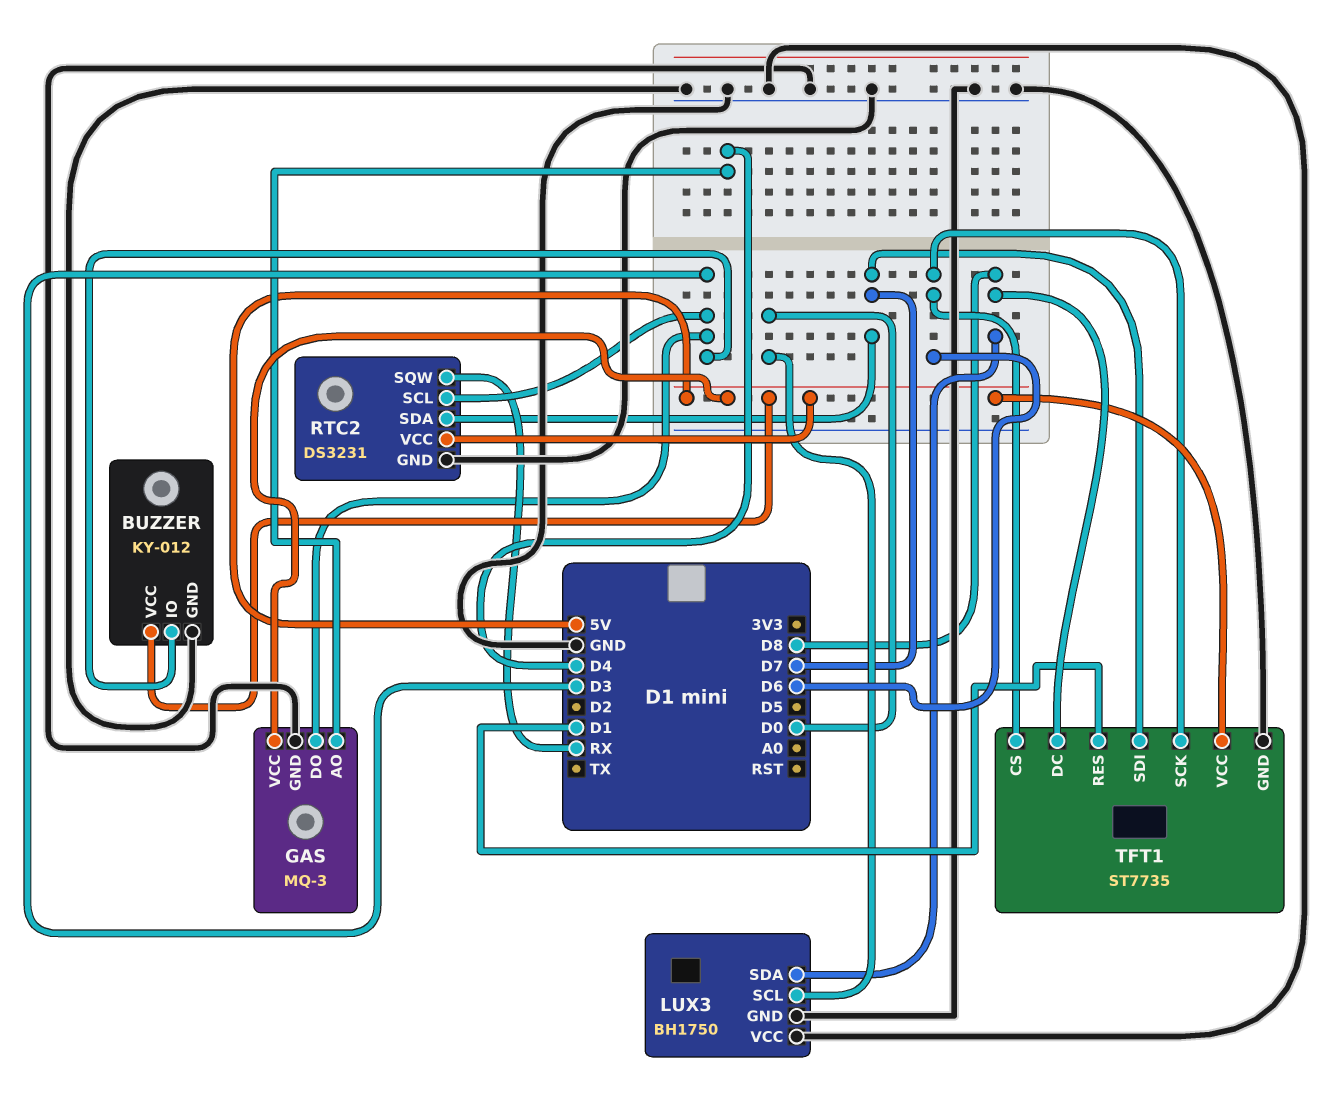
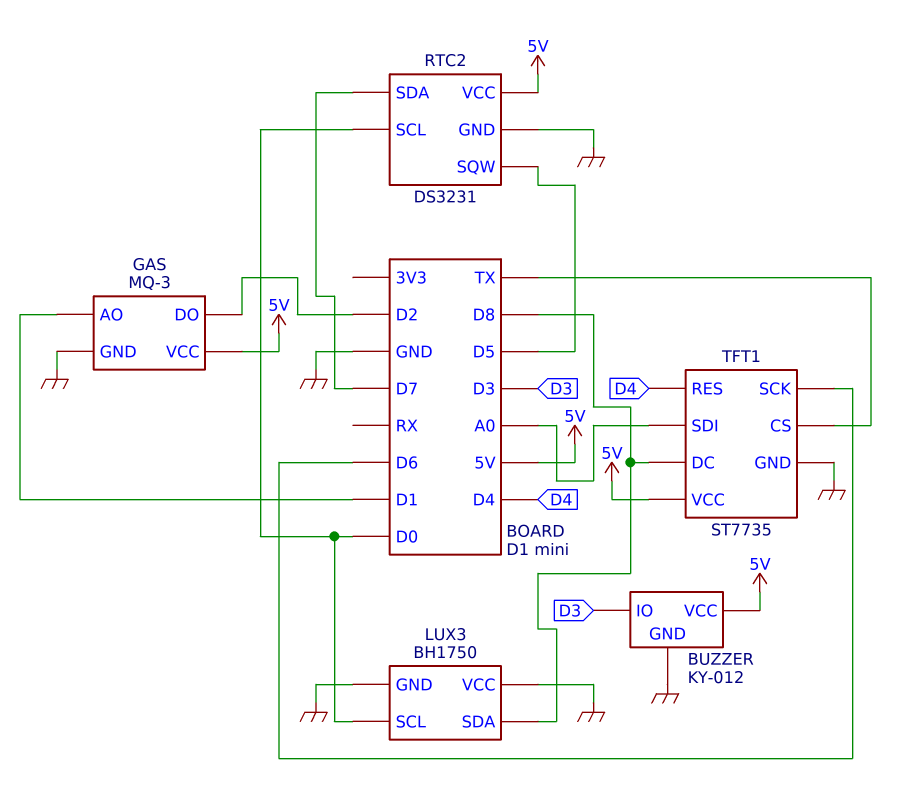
GAS pin AO: D4 -> D1
GAS pin DO: D3 -> D2
RTC2 pin SCL: D3 -> D0
RTC2 pin SQW: RX -> D5
TFT1 pin CS: D6 -> TX
TFT1 pin RES: D1 -> D4
TFT1 pin SDI: D7 -> A0

